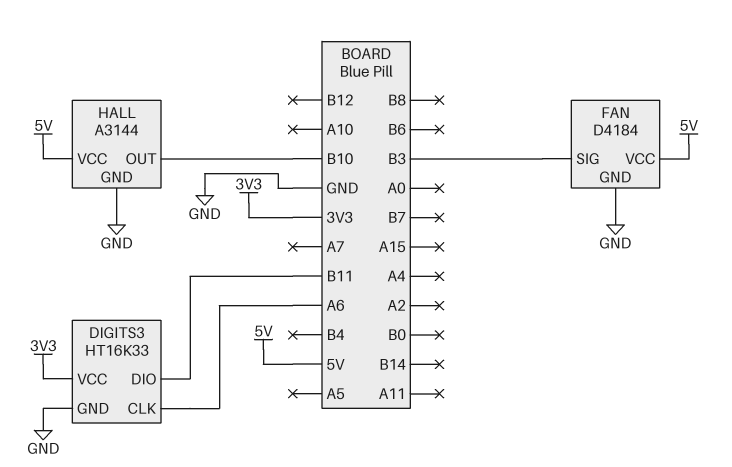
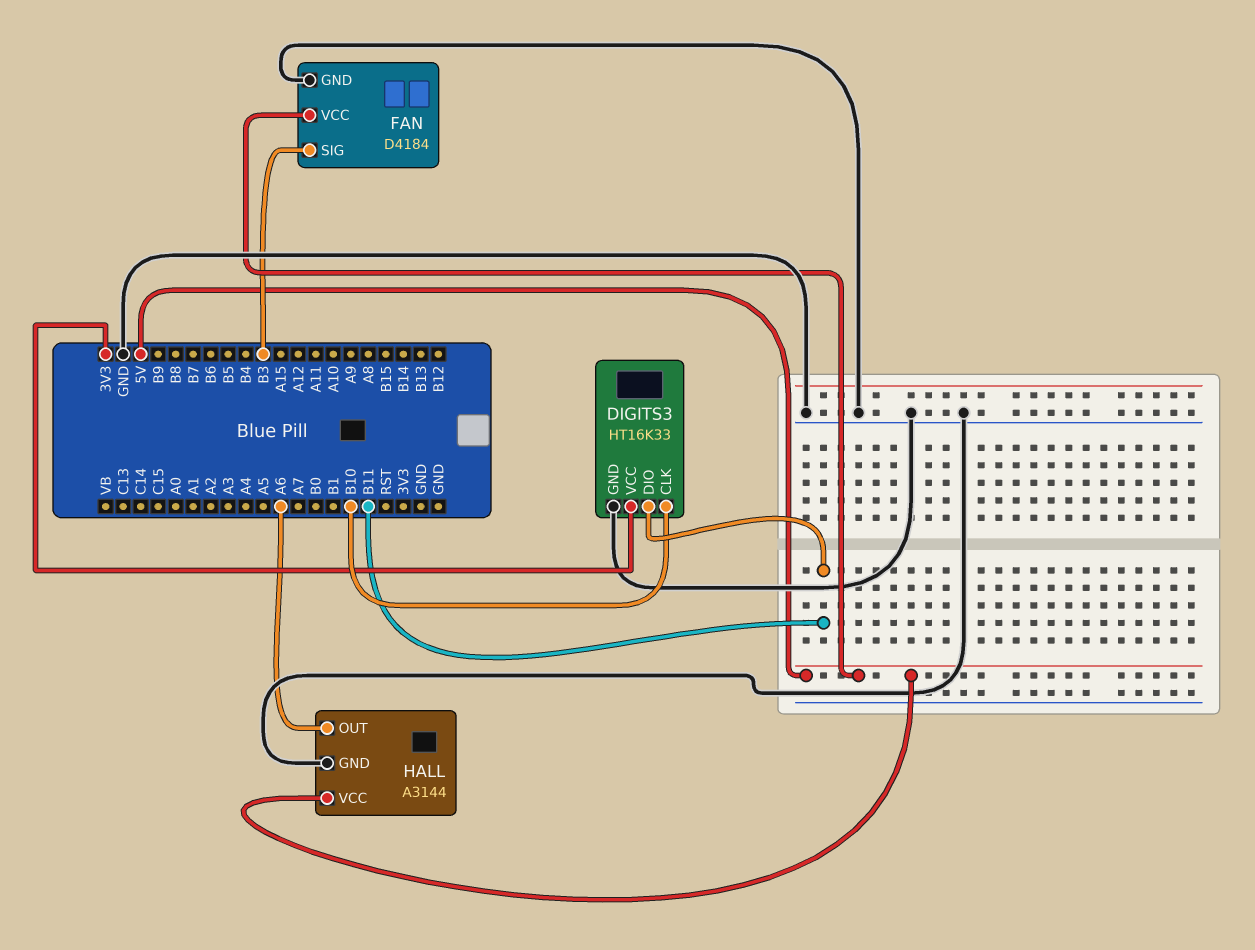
DIGITS3 pin CLK: A6 -> B10
HALL pin OUT: B10 -> A6

